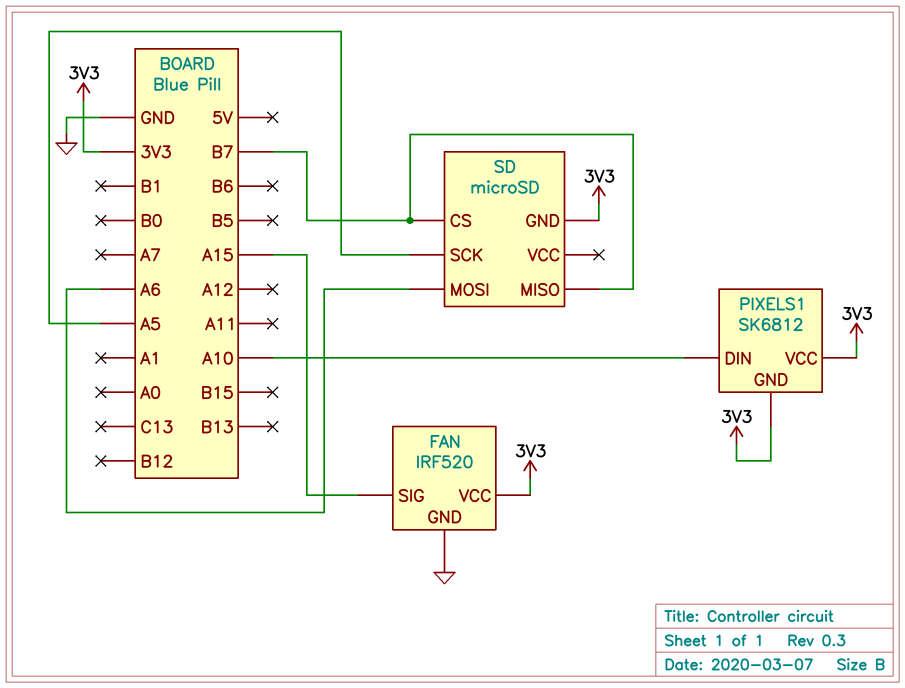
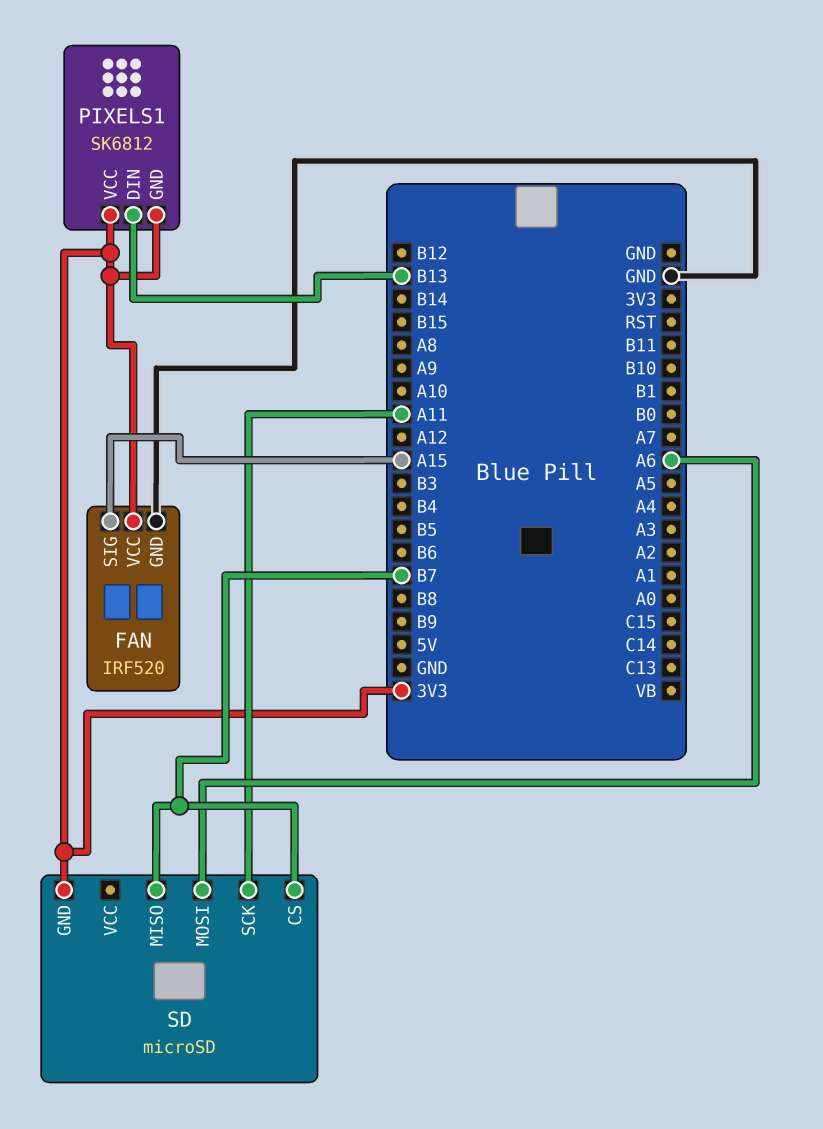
PIXELS1 pin DIN: A10 -> B13
SD pin SCK: A5 -> A11

